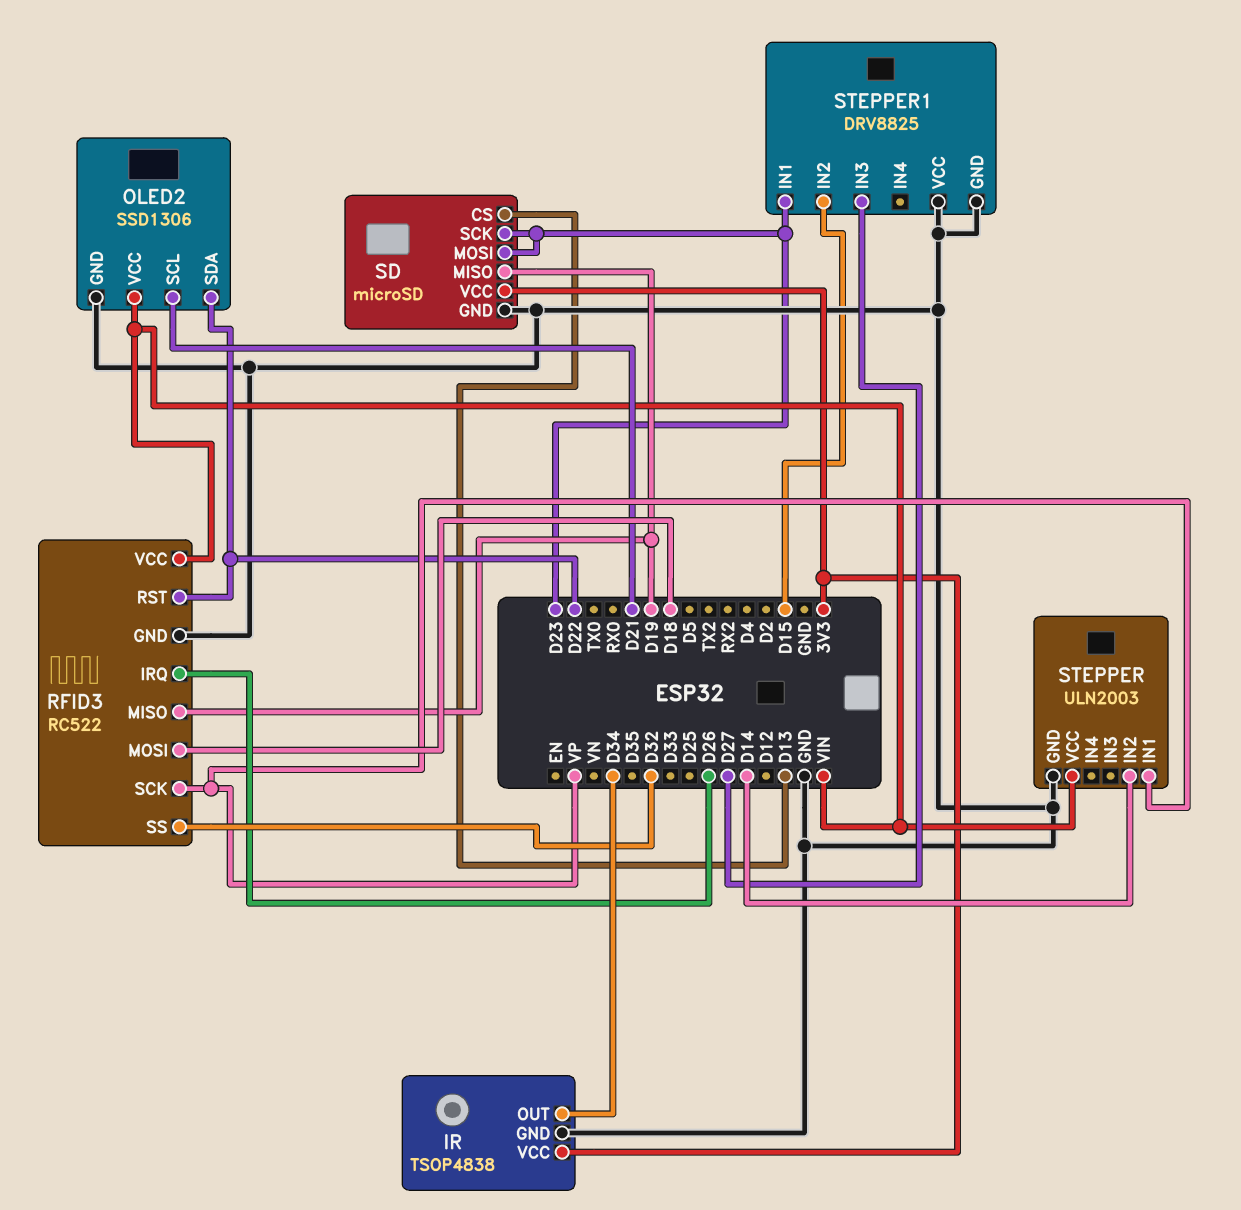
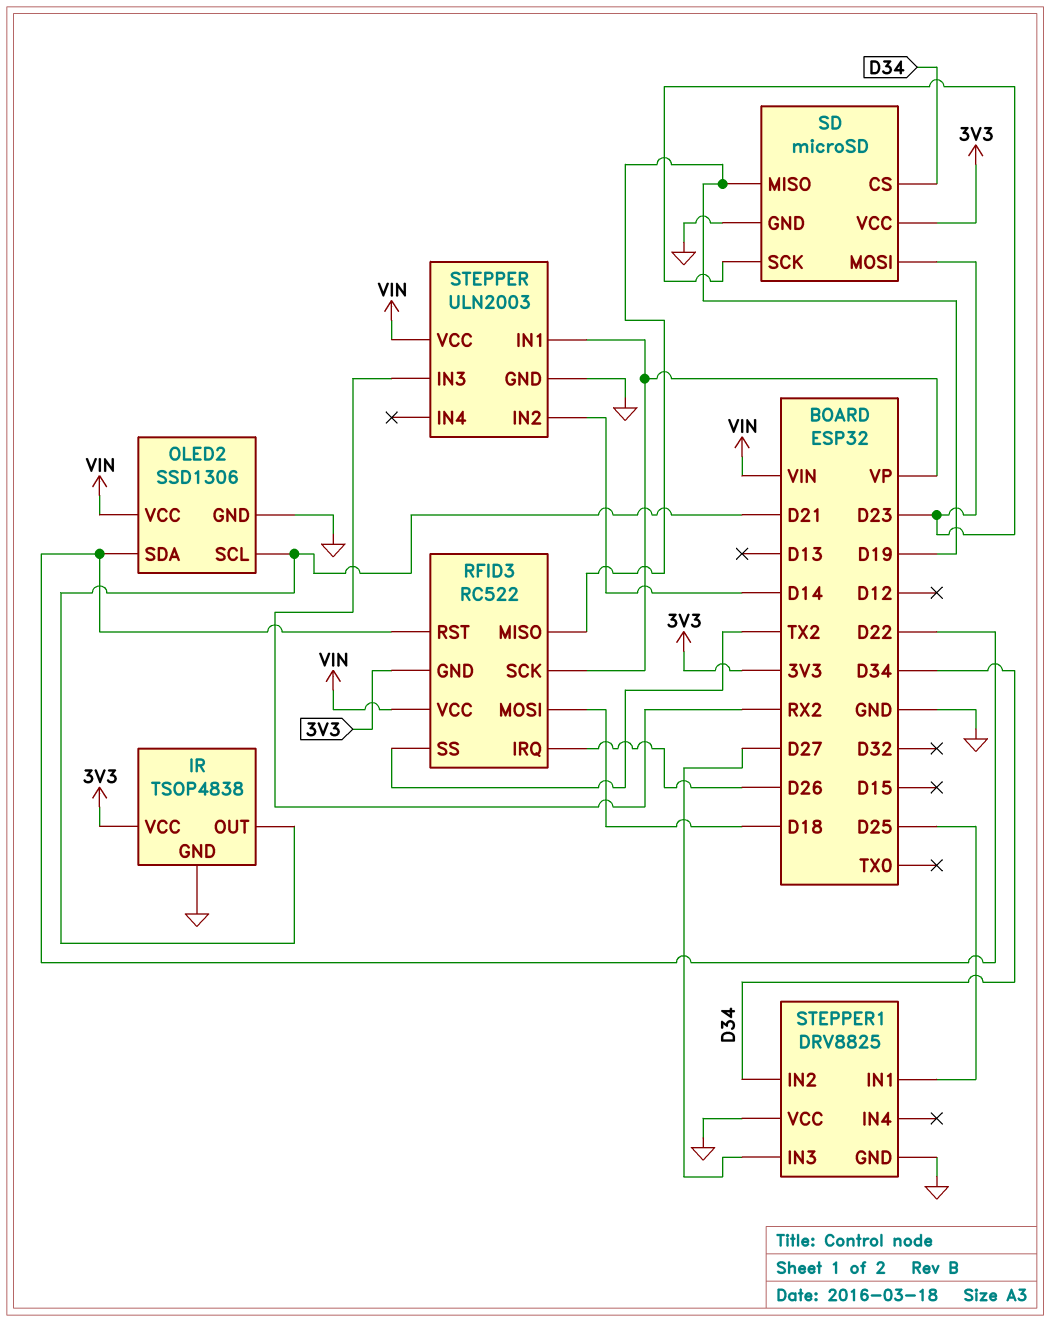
IR pin OUT: D34 -> D21
RFID3 pin GND: GND -> 3V3
RFID3 pin SS: D32 -> TX2
SD pin CS: D13 -> D34
STEPPER pin IN3: none -> RX2
STEPPER1 pin IN1: D23 -> D25
STEPPER1 pin IN2: D15 -> D34

